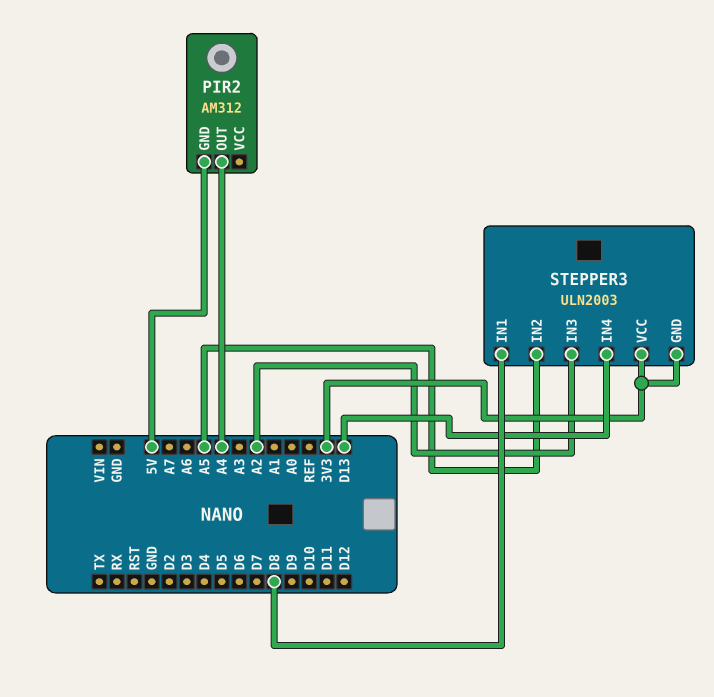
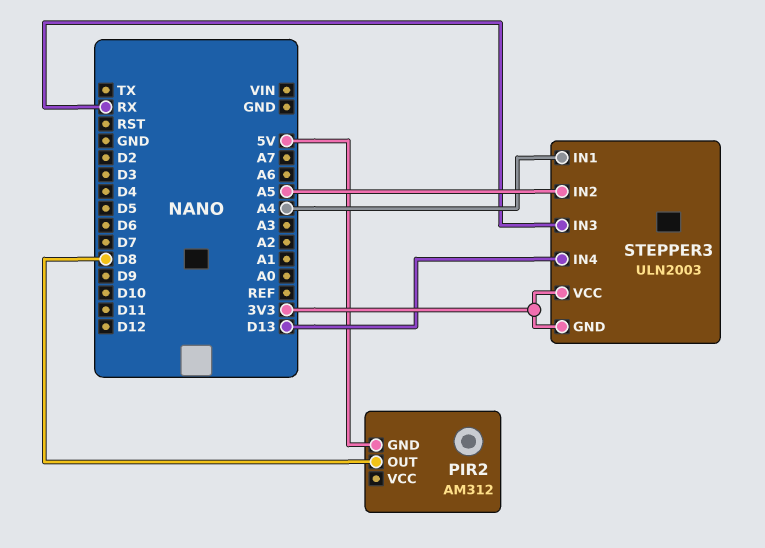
PIR2 pin OUT: A4 -> D8
STEPPER3 pin IN1: D8 -> A4
STEPPER3 pin IN3: A2 -> RX

